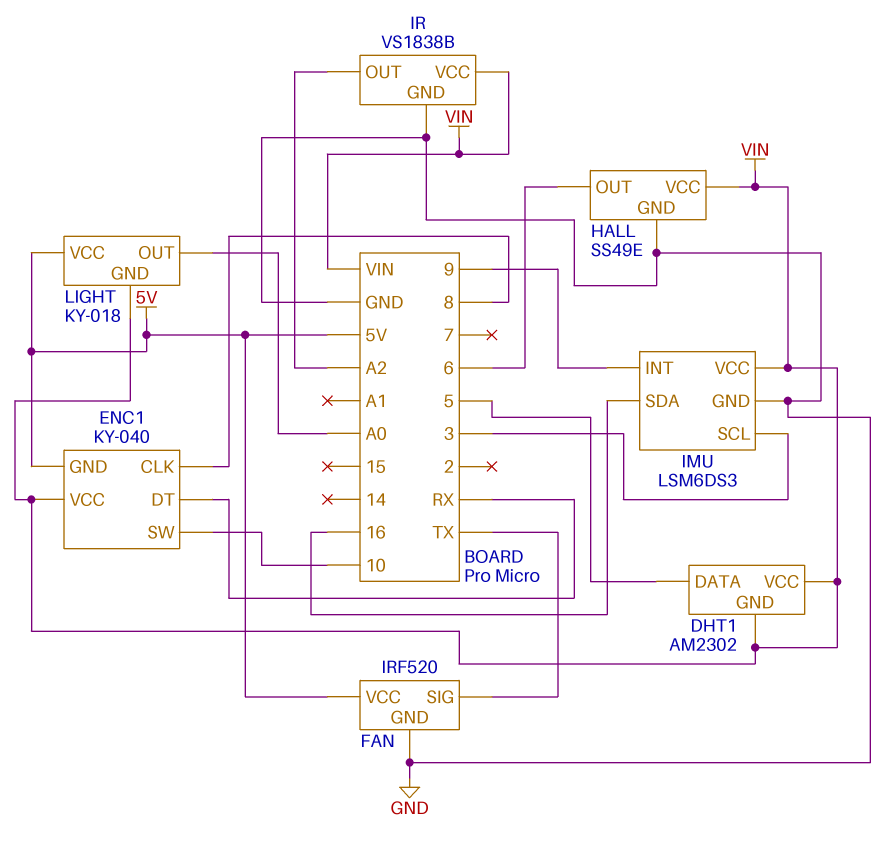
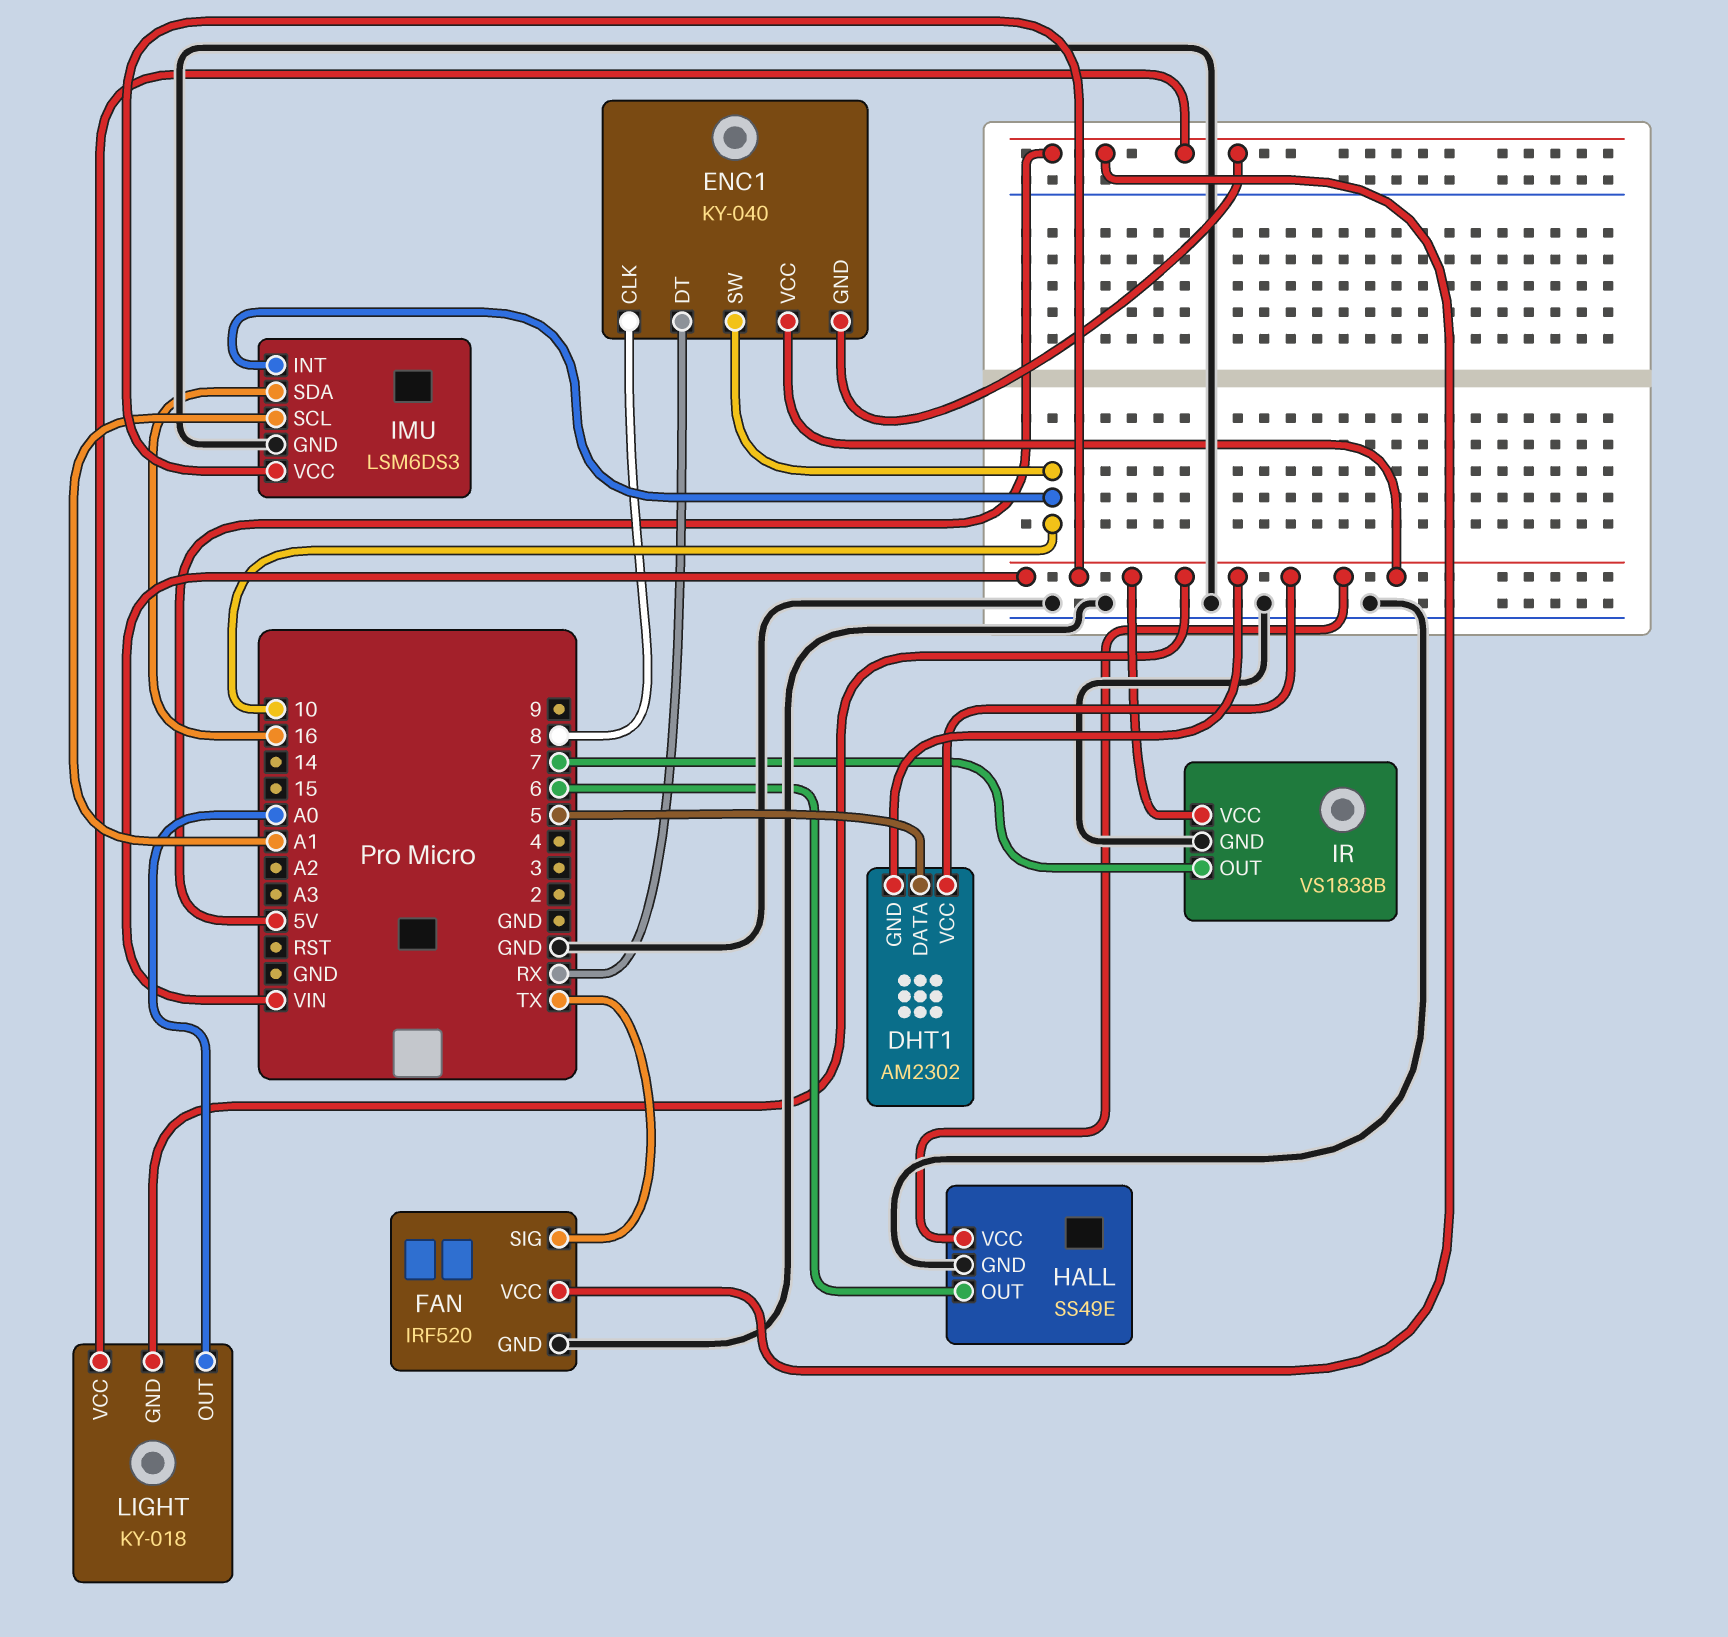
IMU pin INT: 9 -> 10
IMU pin SCL: 3 -> A1
IR pin OUT: A2 -> 7

